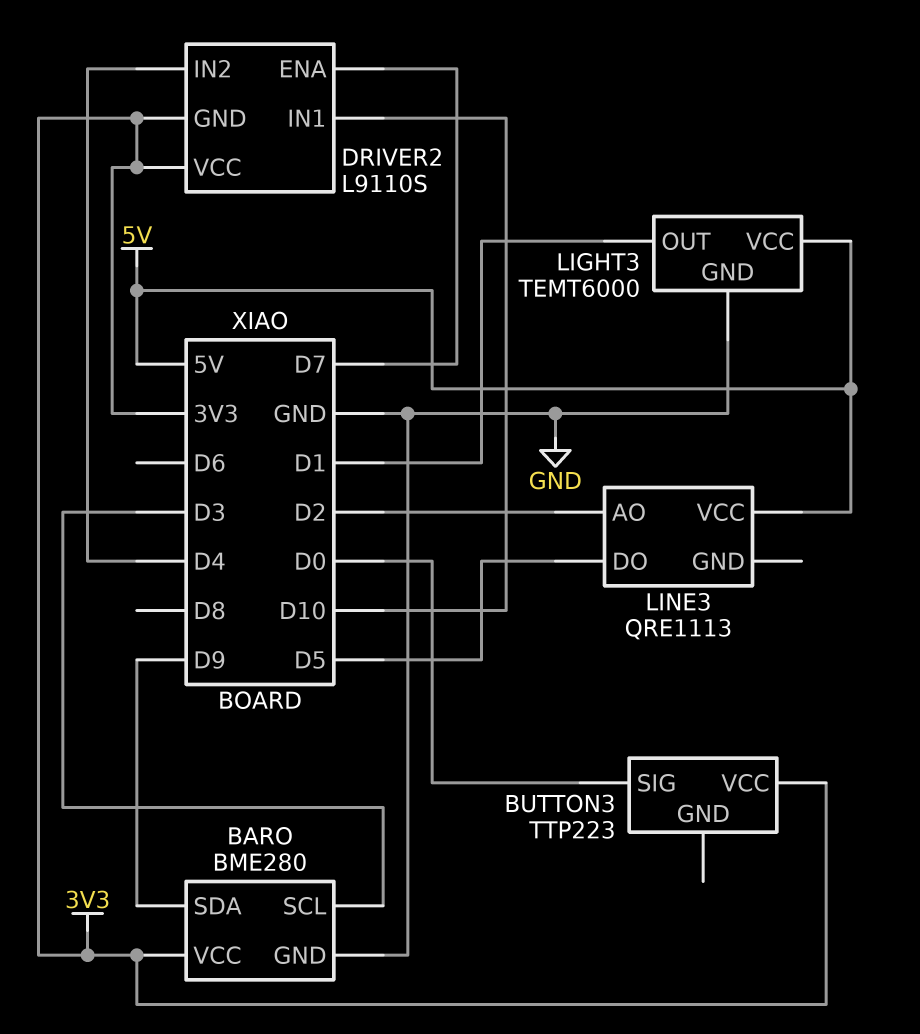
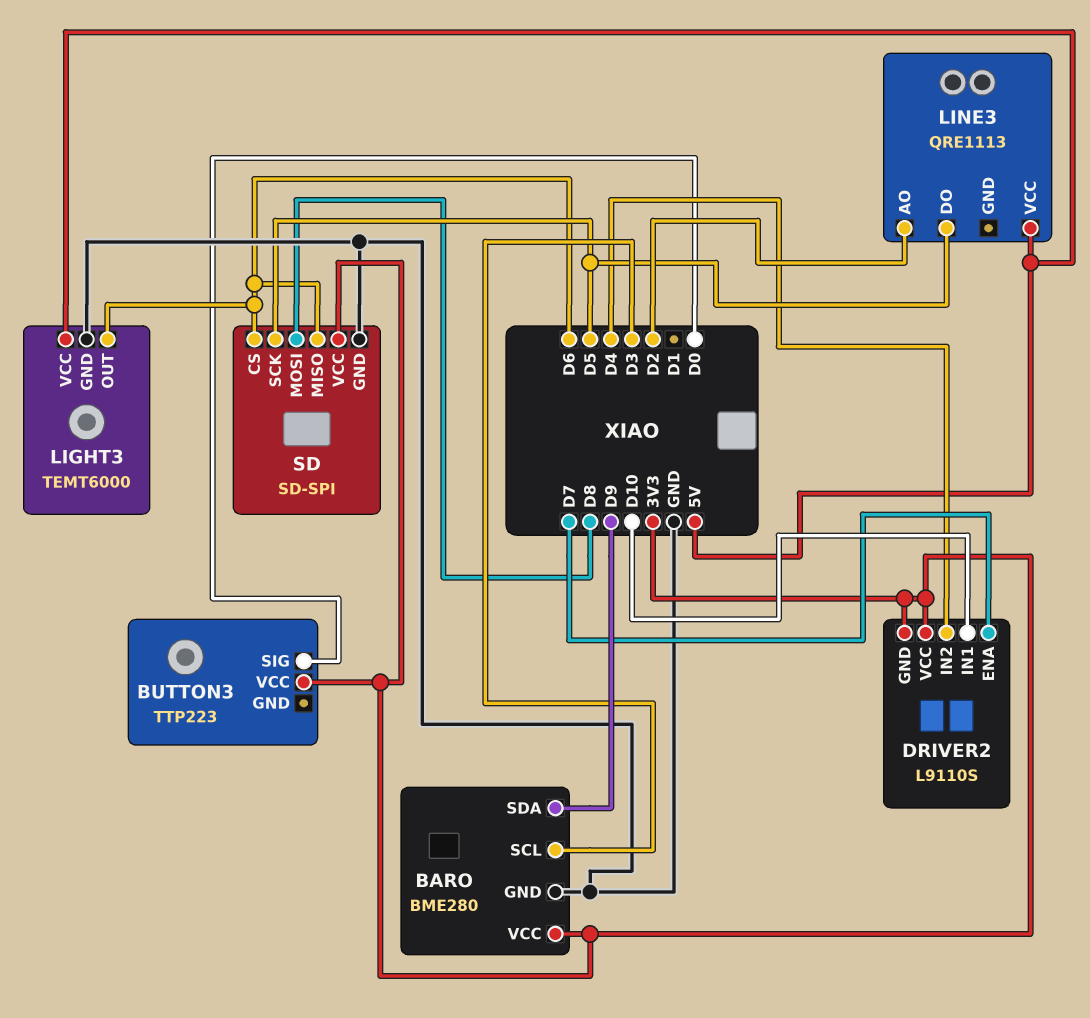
LIGHT3 pin OUT: D1 -> D6
SD: none -> SD-SPI
SD pin CS: none -> D6
SD pin GND: none -> GND
SD pin MISO: none -> D6
SD pin MOSI: none -> D8
SD pin SCK: none -> D5
SD pin VCC: none -> 3V3

